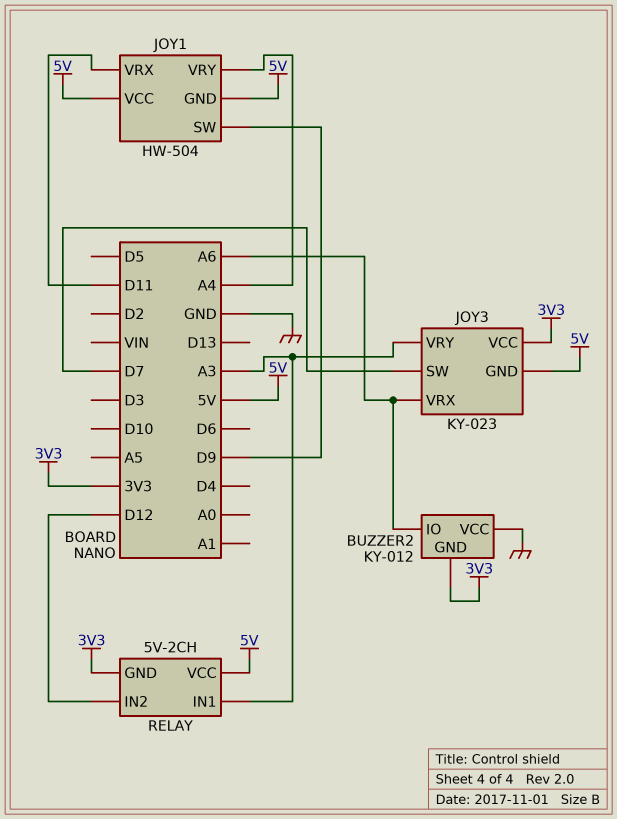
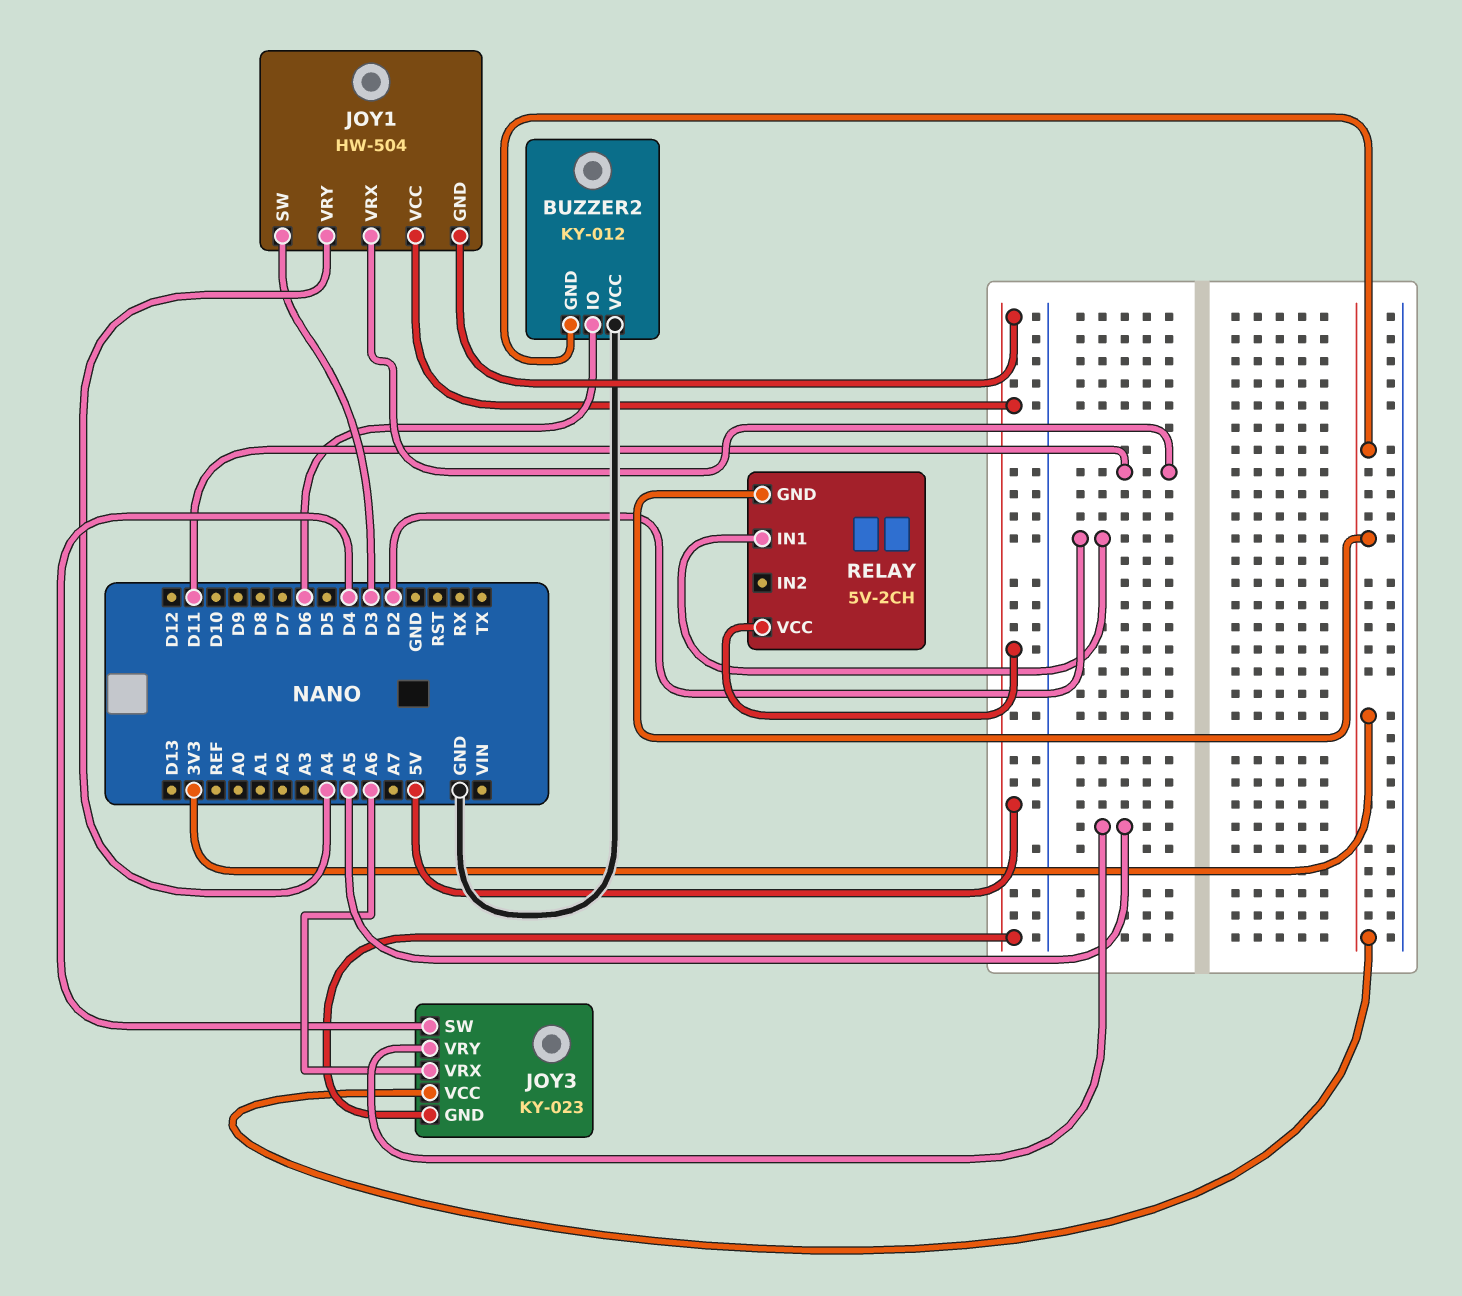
BUZZER2 pin IO: A6 -> D6
JOY1 pin SW: D9 -> D3
JOY3 pin SW: D7 -> D4
JOY3 pin VRY: A3 -> A5
RELAY pin IN1: A3 -> D2
RELAY pin IN2: D12 -> none

